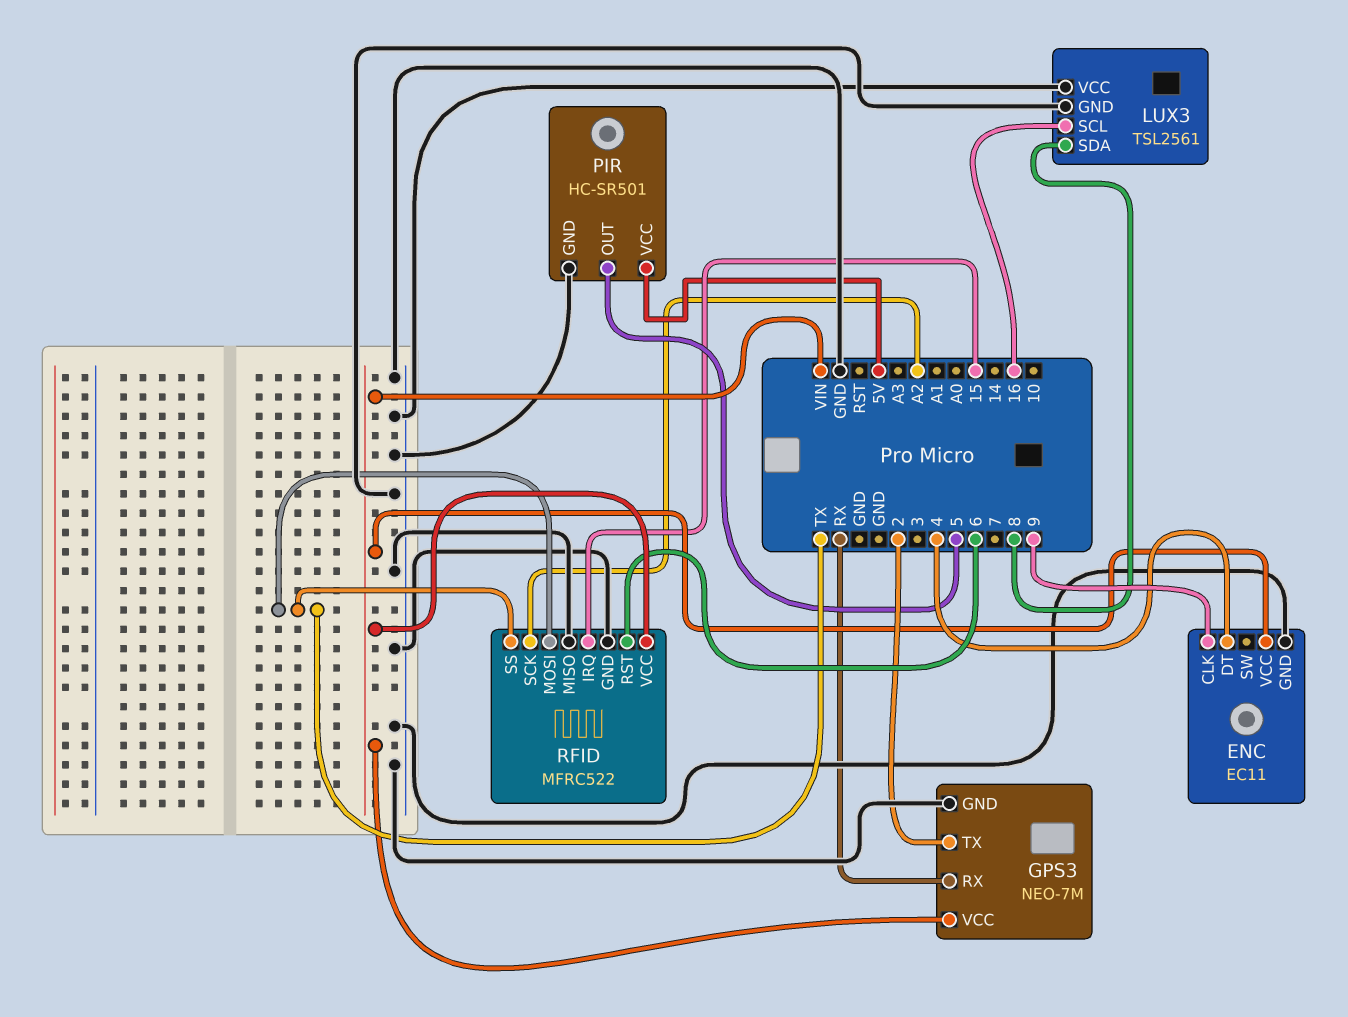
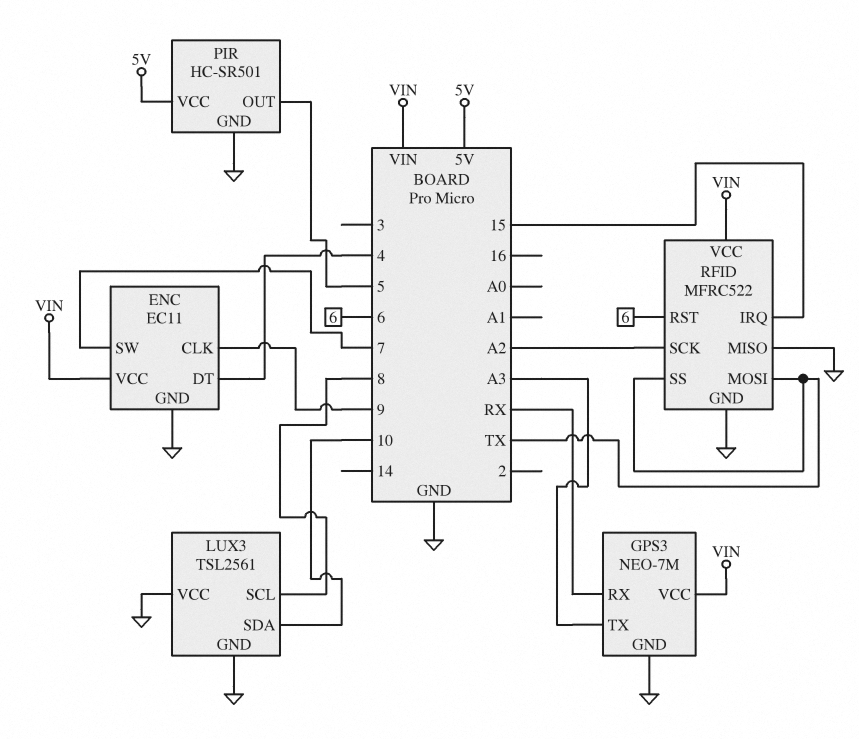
ENC pin SW: none -> 7
GPS3 pin TX: 2 -> A3
LUX3 pin SCL: 16 -> 8
LUX3 pin SDA: 8 -> 10

